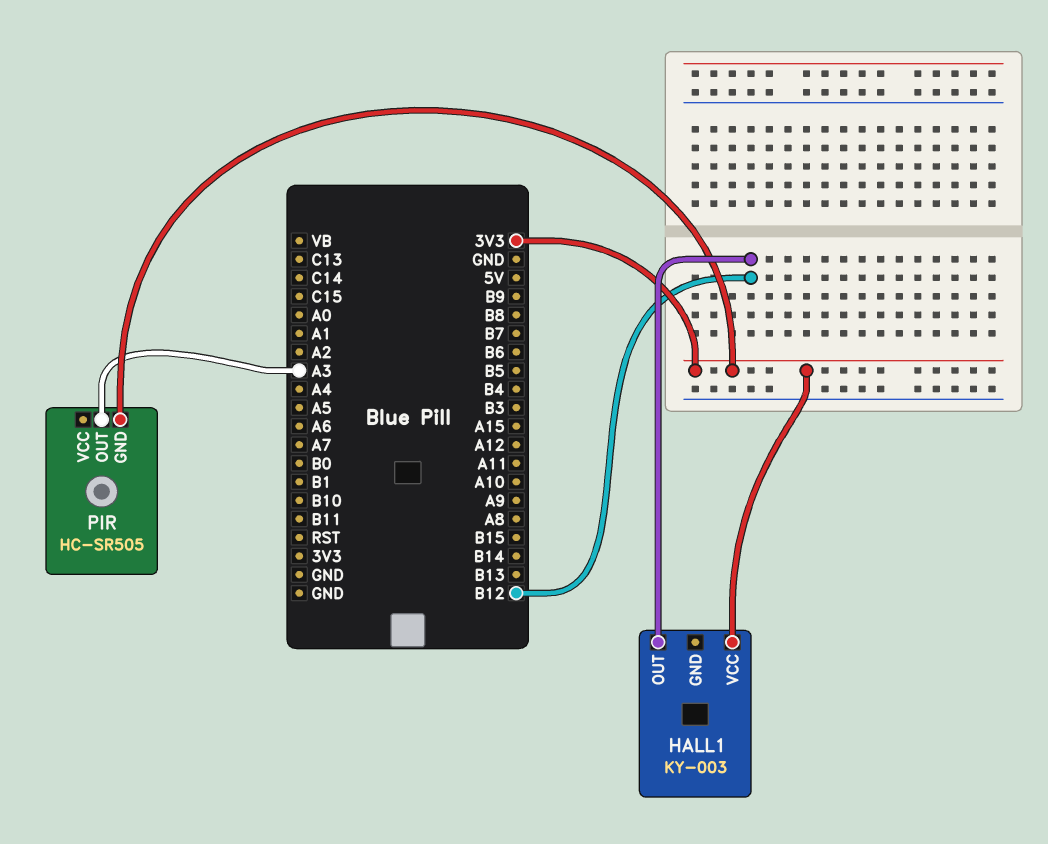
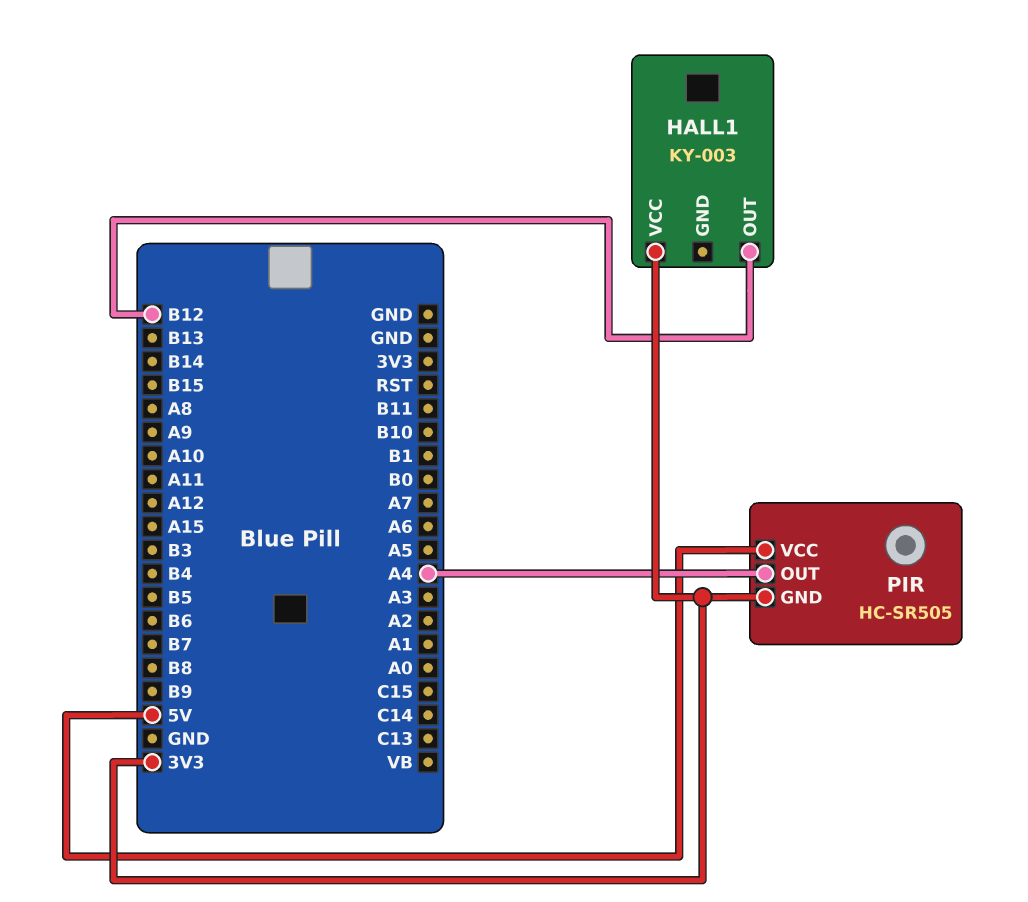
PIR pin OUT: A3 -> A4
PIR pin VCC: none -> 5V

